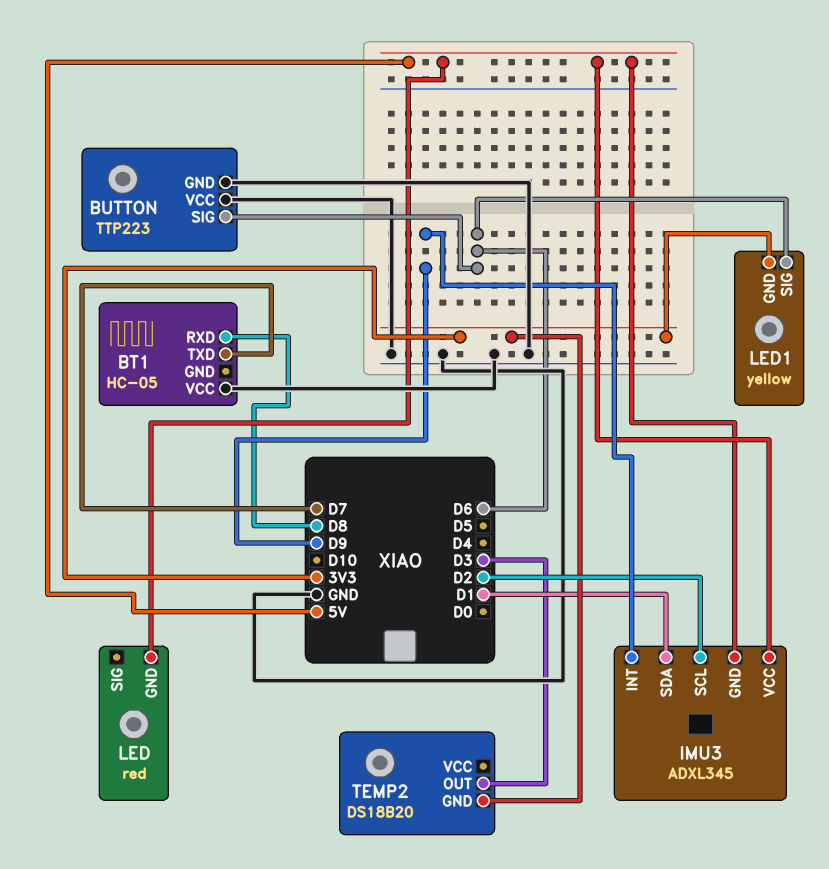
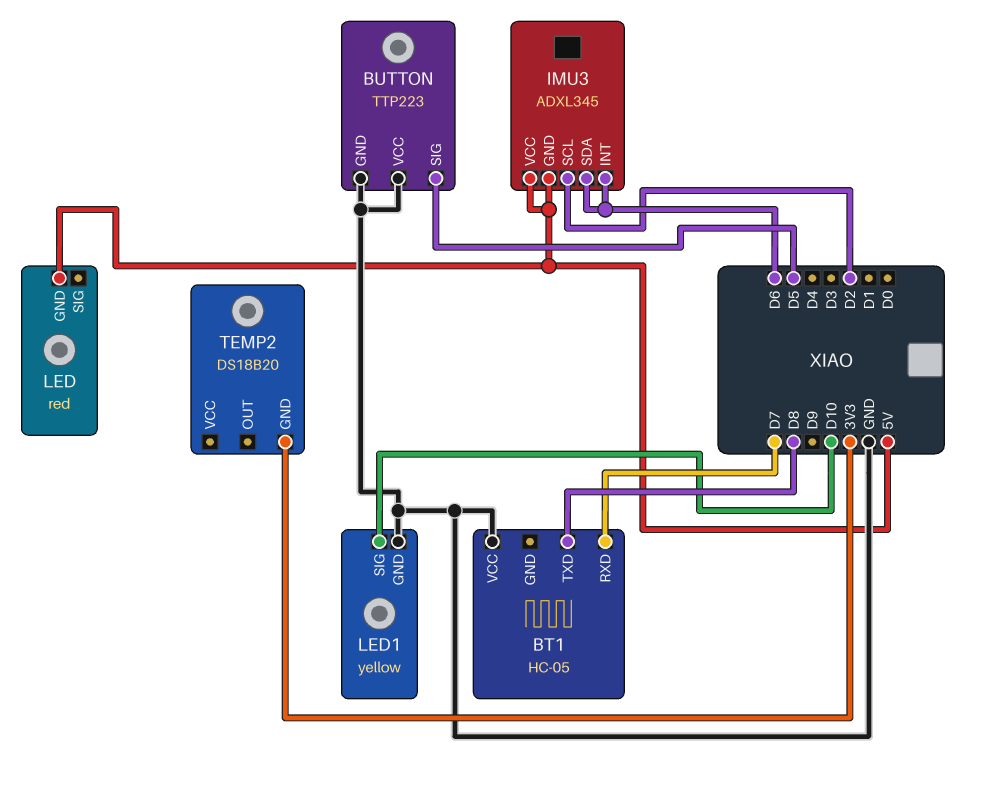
BT1 pin RXD: D8 -> D7
BT1 pin TXD: D7 -> D8
BUTTON pin SIG: D6 -> D5
IMU3 pin INT: D9 -> D6
IMU3 pin SDA: D1 -> D6
LED1 pin GND: 3V3 -> GND
LED1 pin SIG: D6 -> D10
TEMP2 pin OUT: D3 -> none

